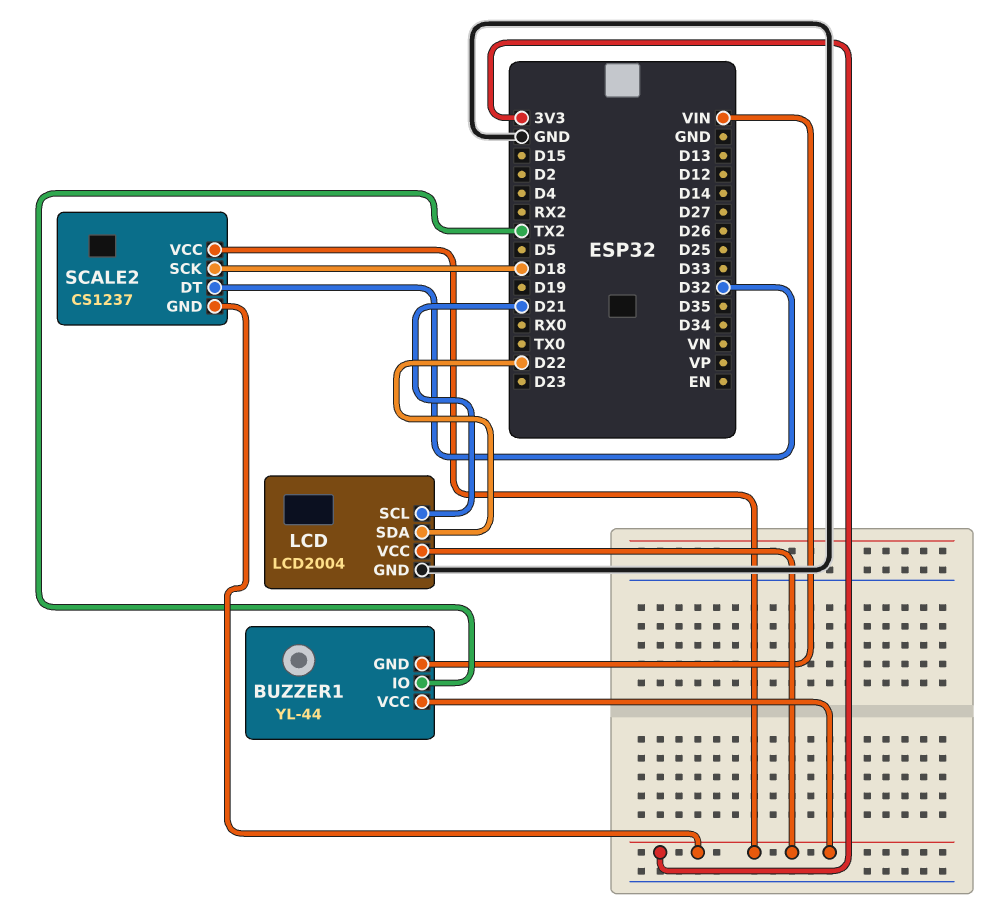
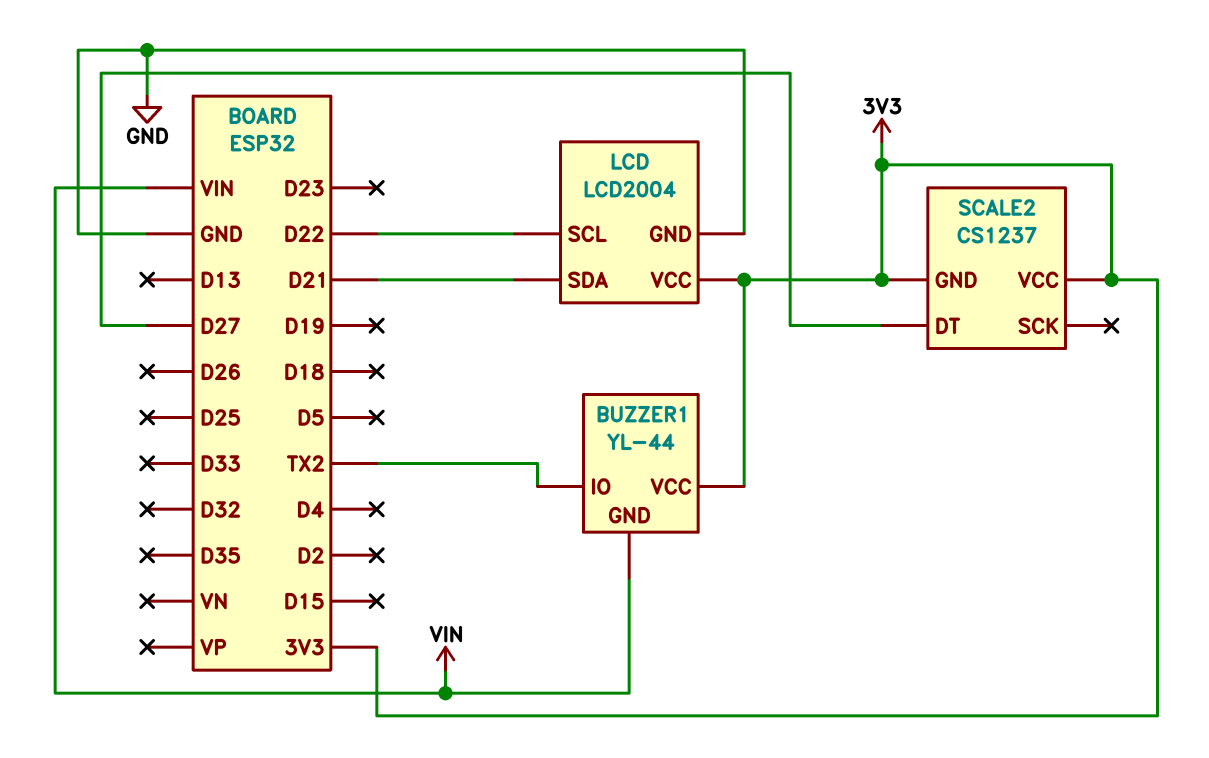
LCD pin SCL: D21 -> D22
LCD pin SDA: D22 -> D21
SCALE2 pin DT: D32 -> D27
SCALE2 pin SCK: D18 -> none

